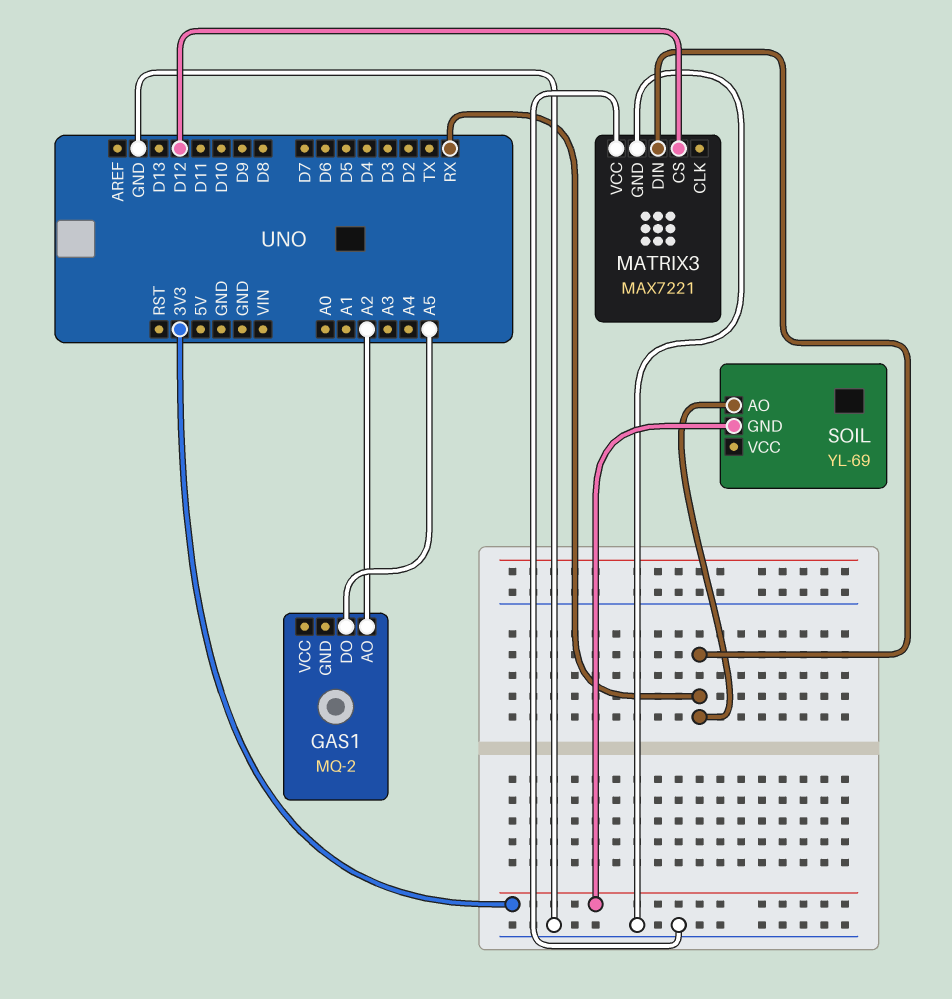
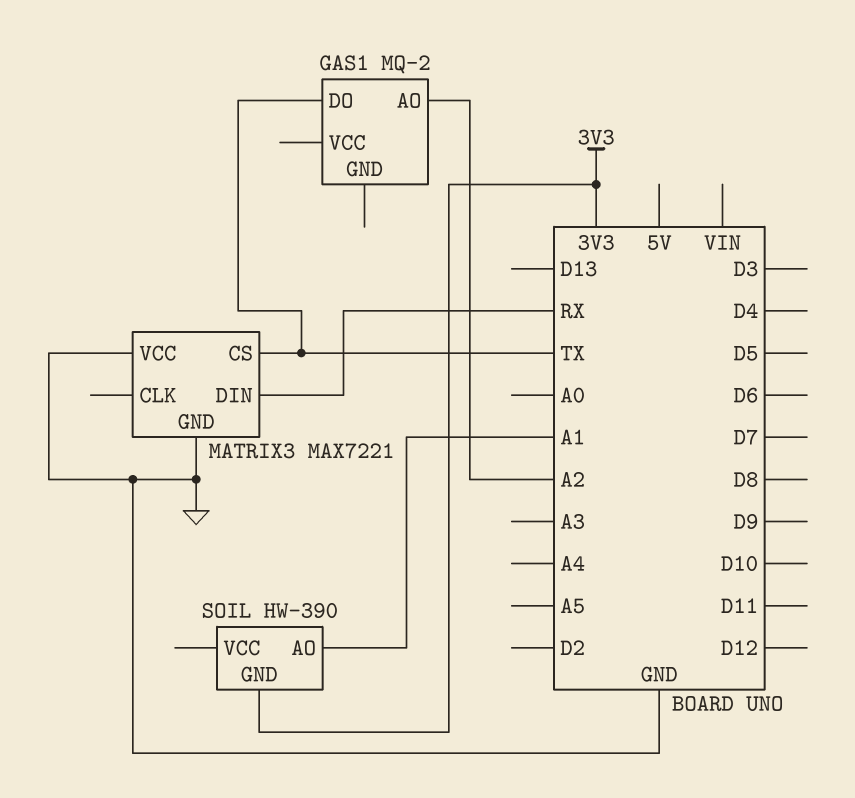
GAS1 pin DO: A5 -> TX
MATRIX3 pin CS: D12 -> TX
SOIL: YL-69 -> HW-390
SOIL pin AO: RX -> A1

